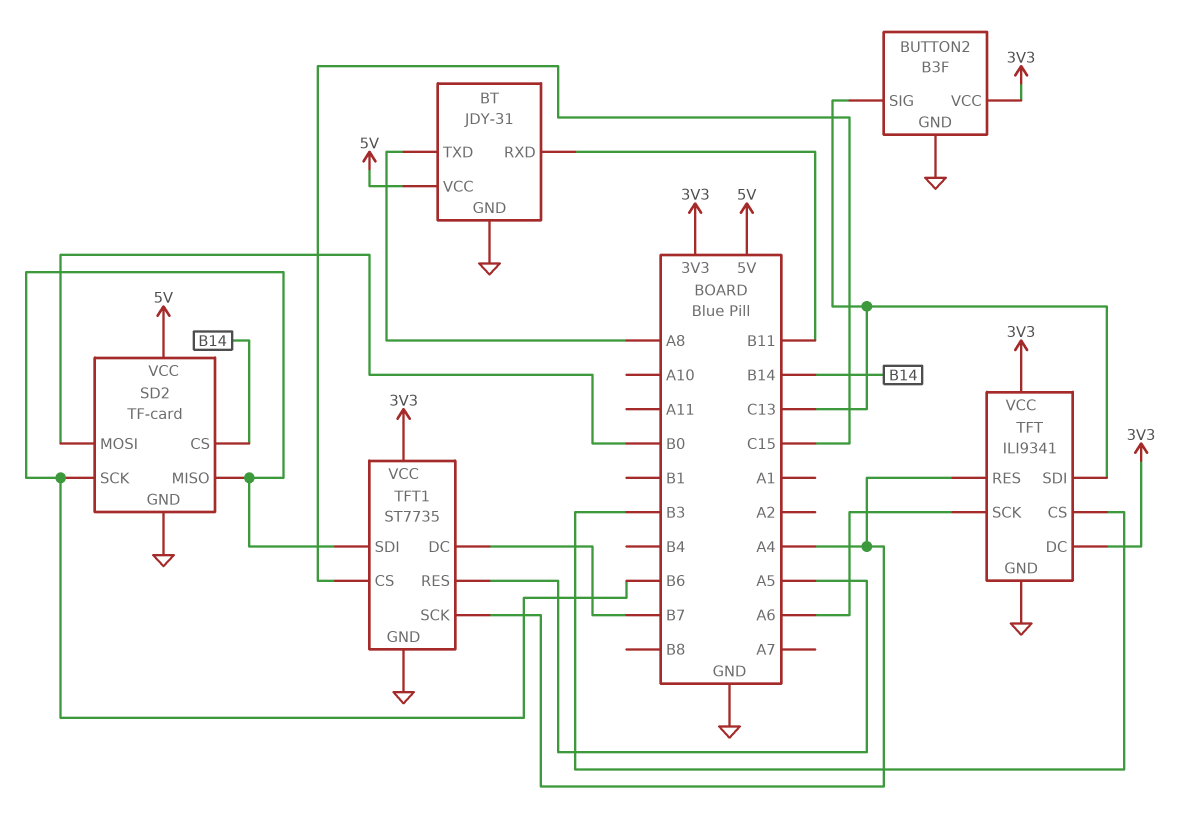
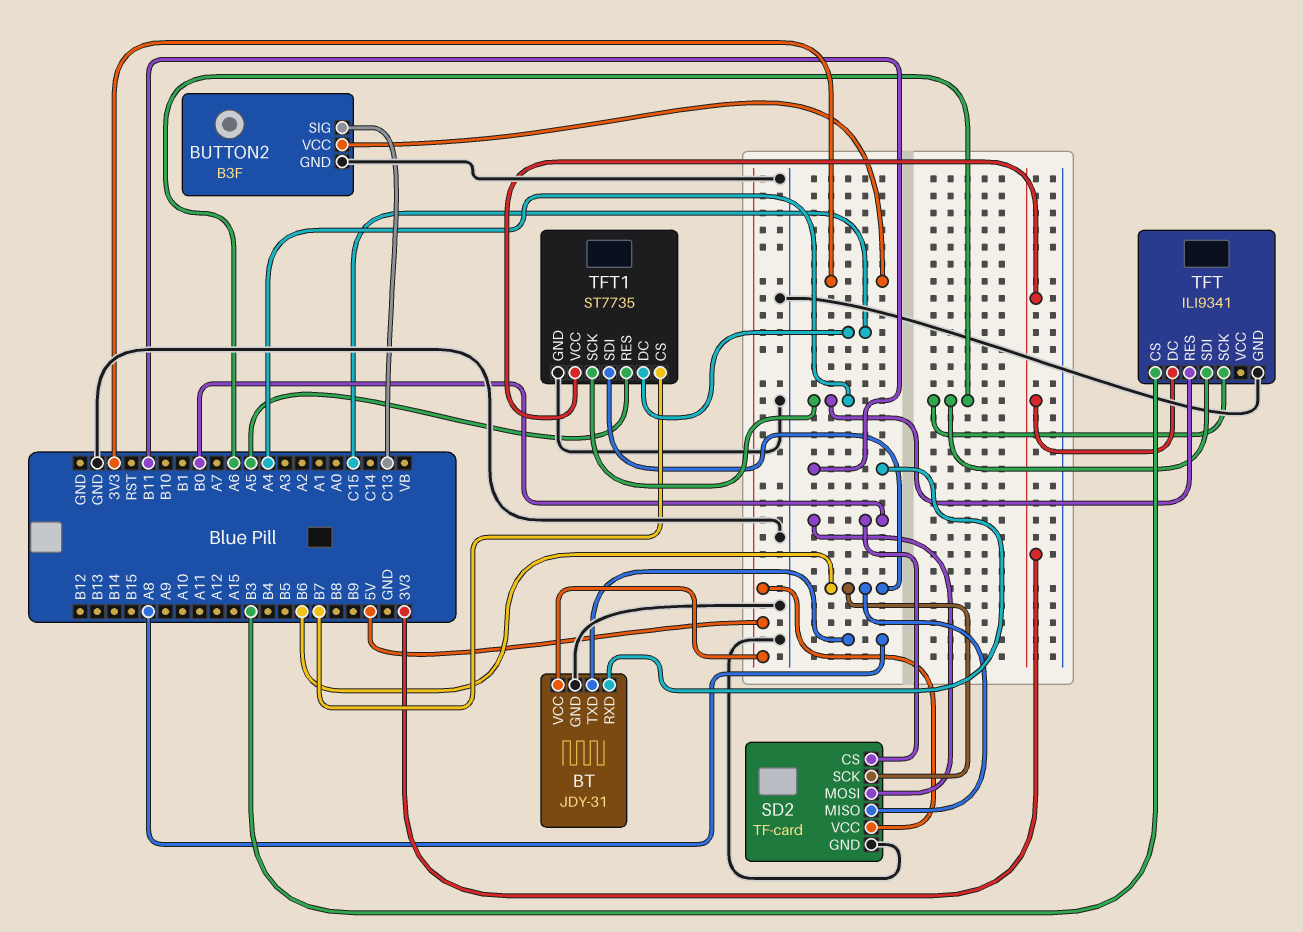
SD2 pin CS: B14 -> B0
TFT pin SDI: C13 -> A6
TFT pin VCC: 3V3 -> none
TFT1 pin CS: C15 -> B7
TFT1 pin DC: B7 -> C15

